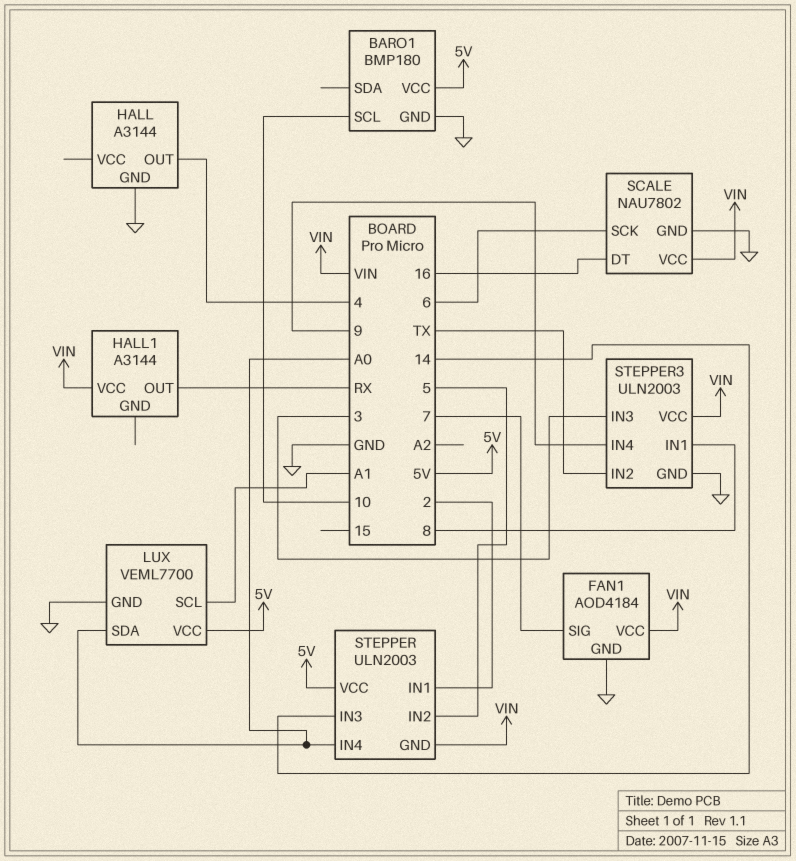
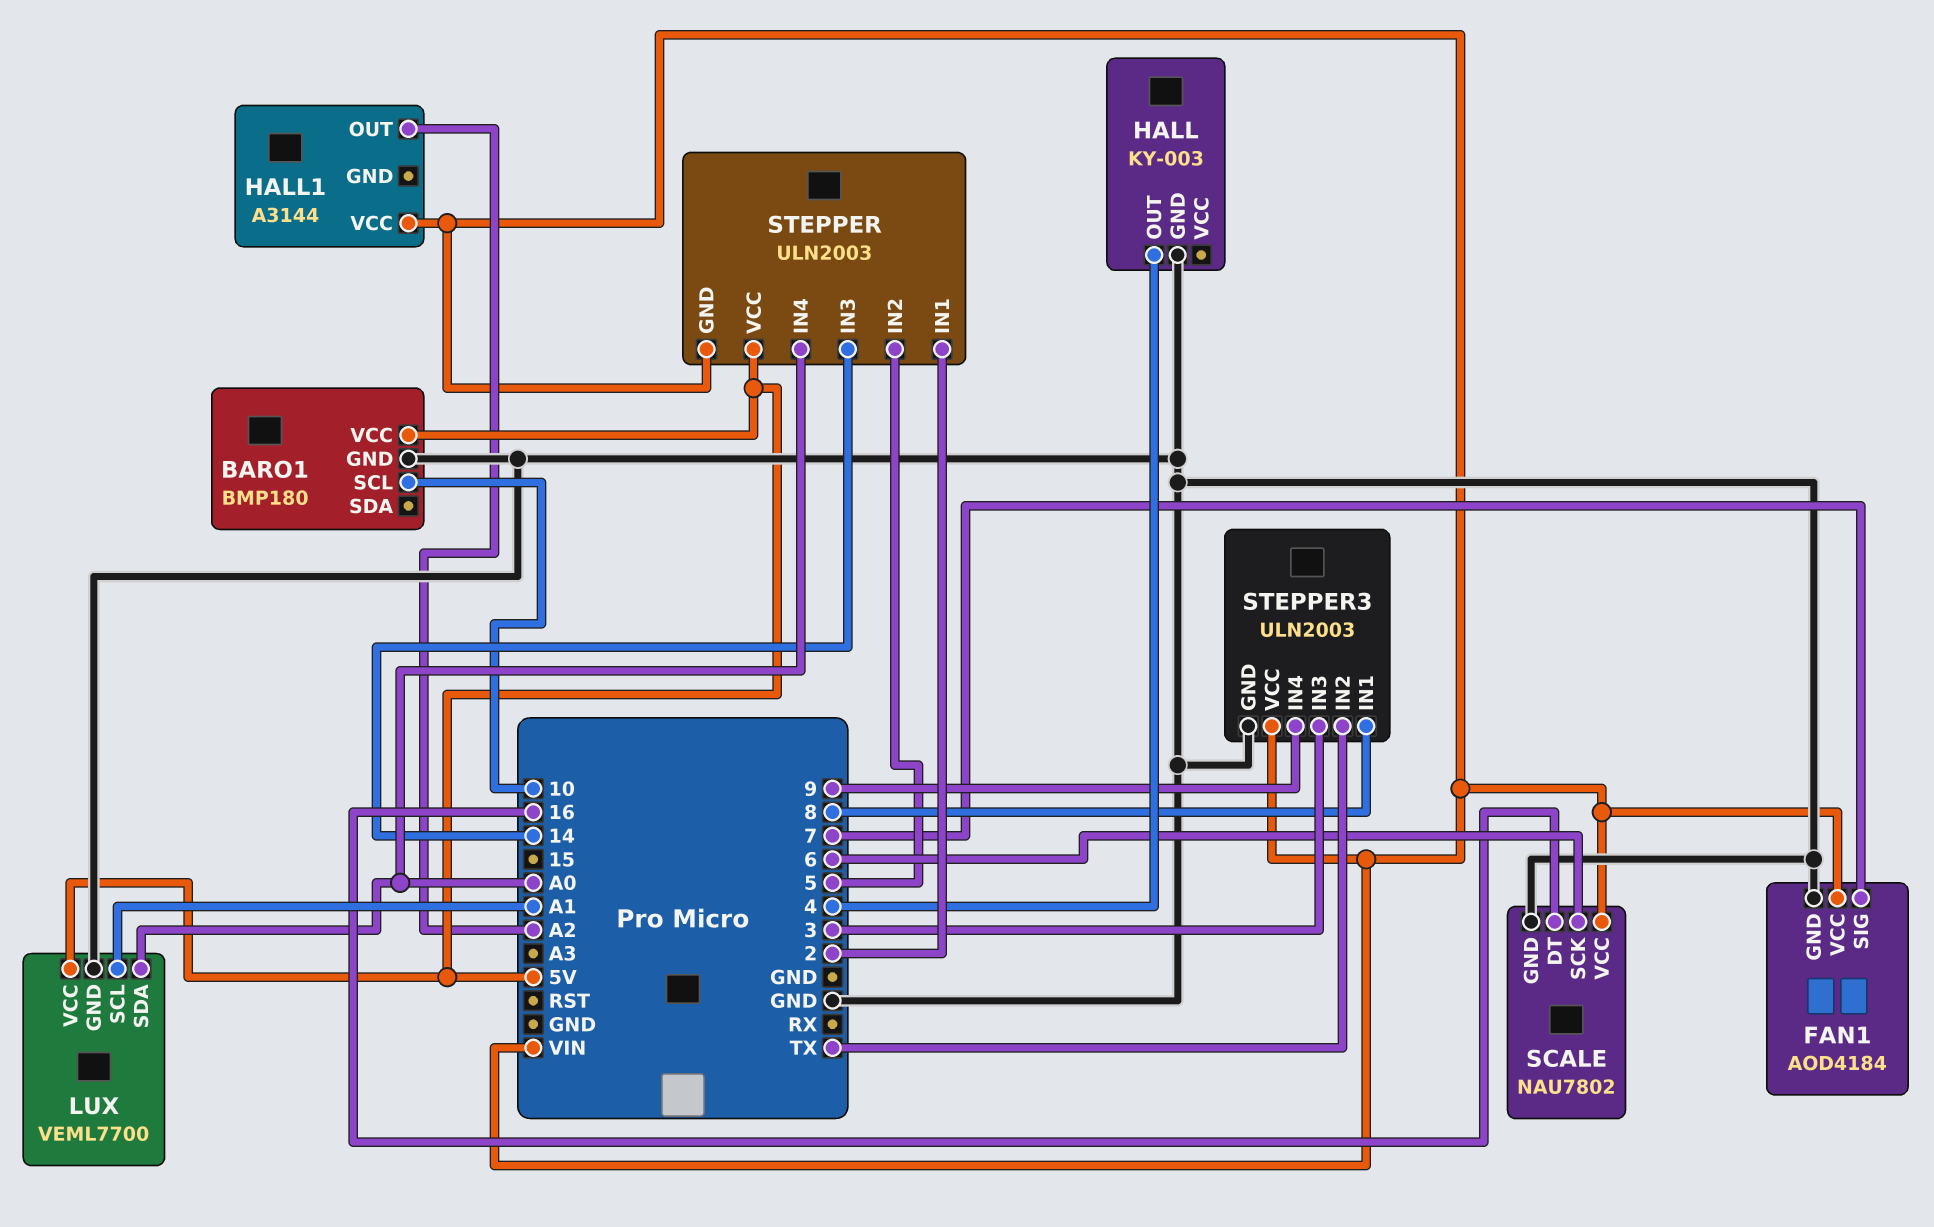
HALL: A3144 -> KY-003
HALL1 pin OUT: RX -> A2

